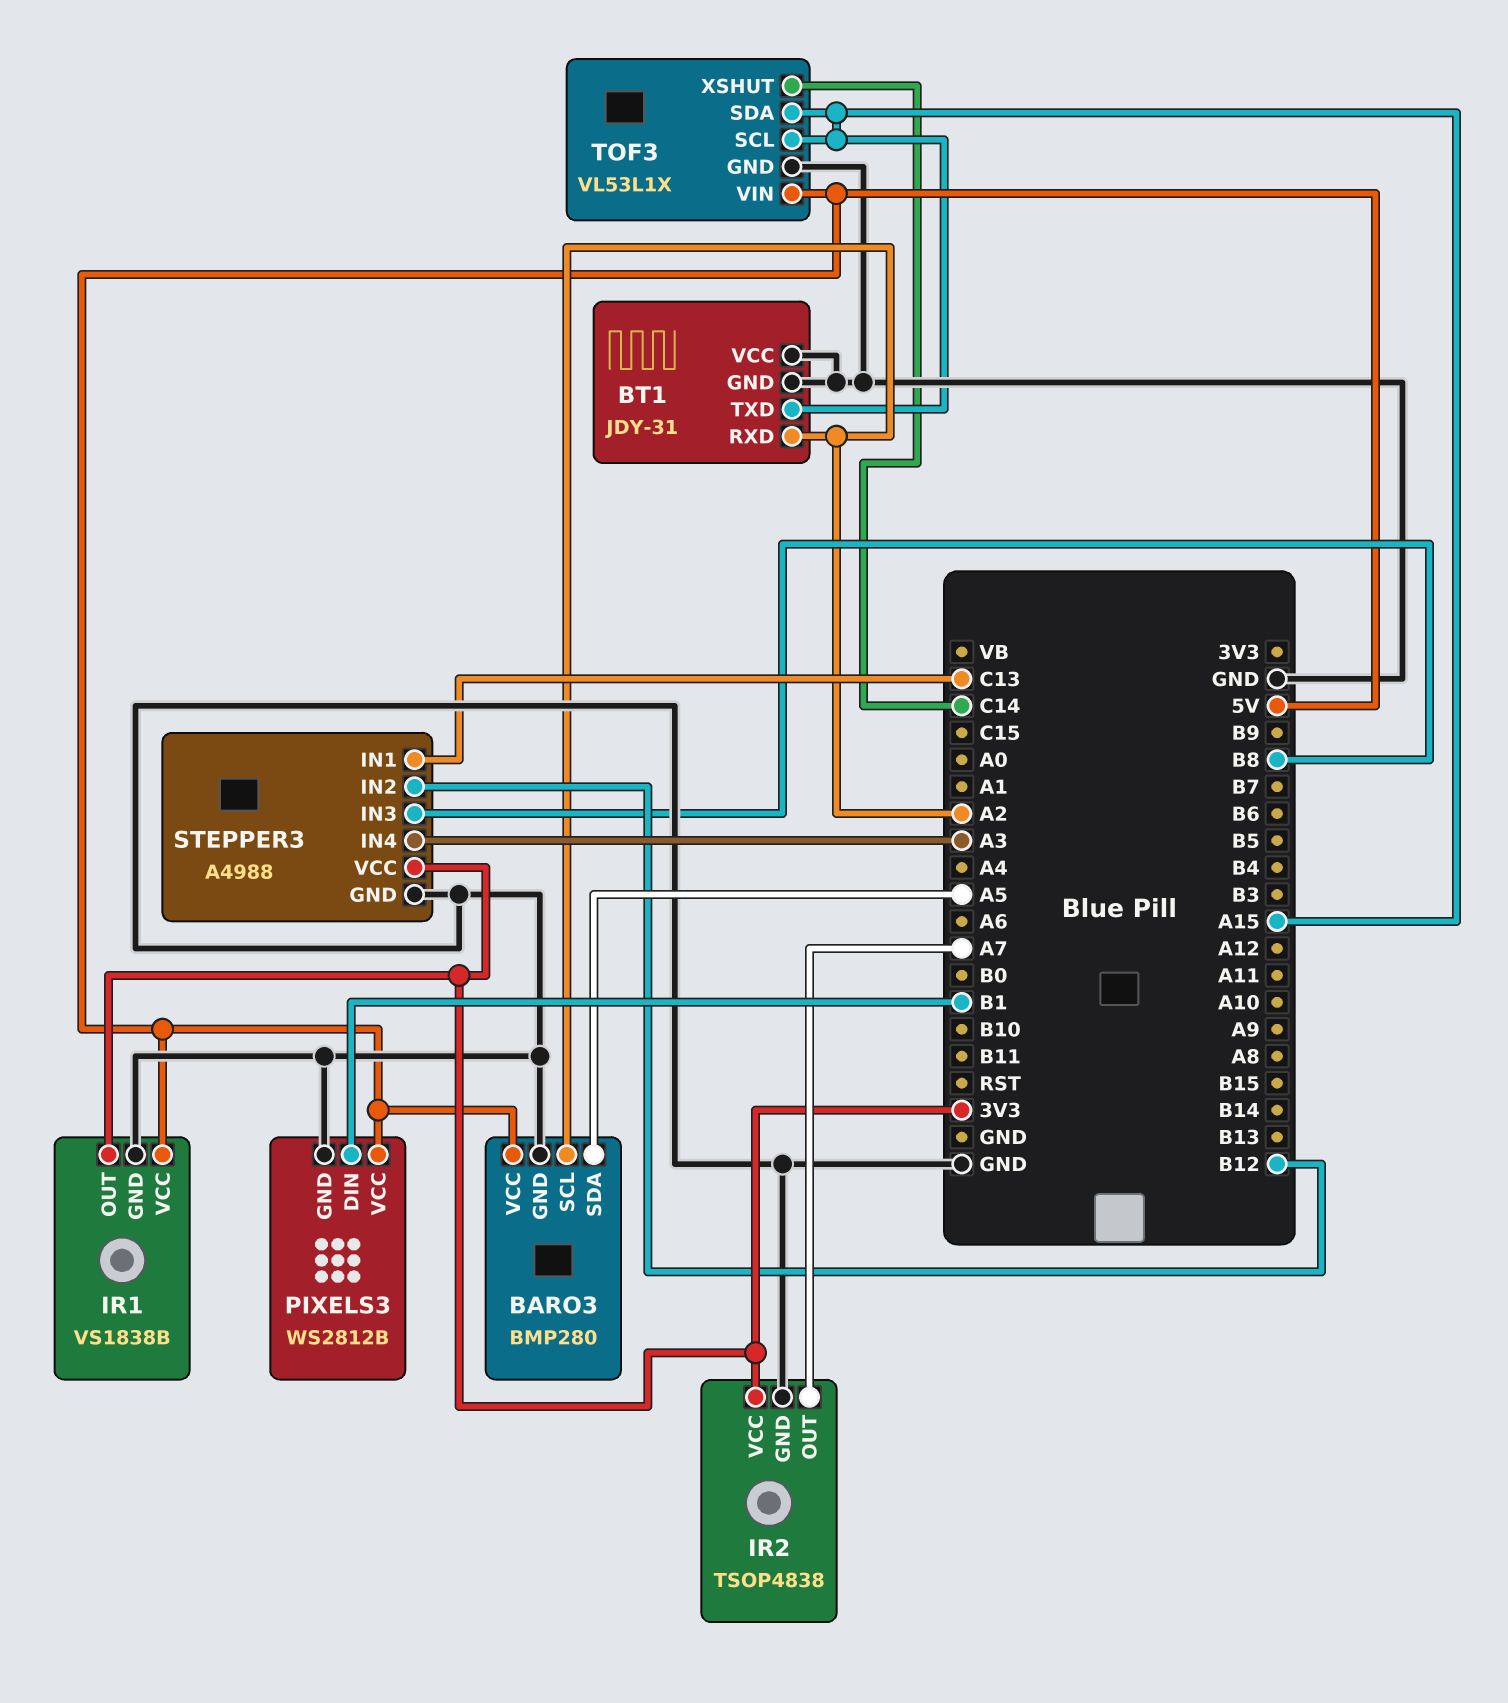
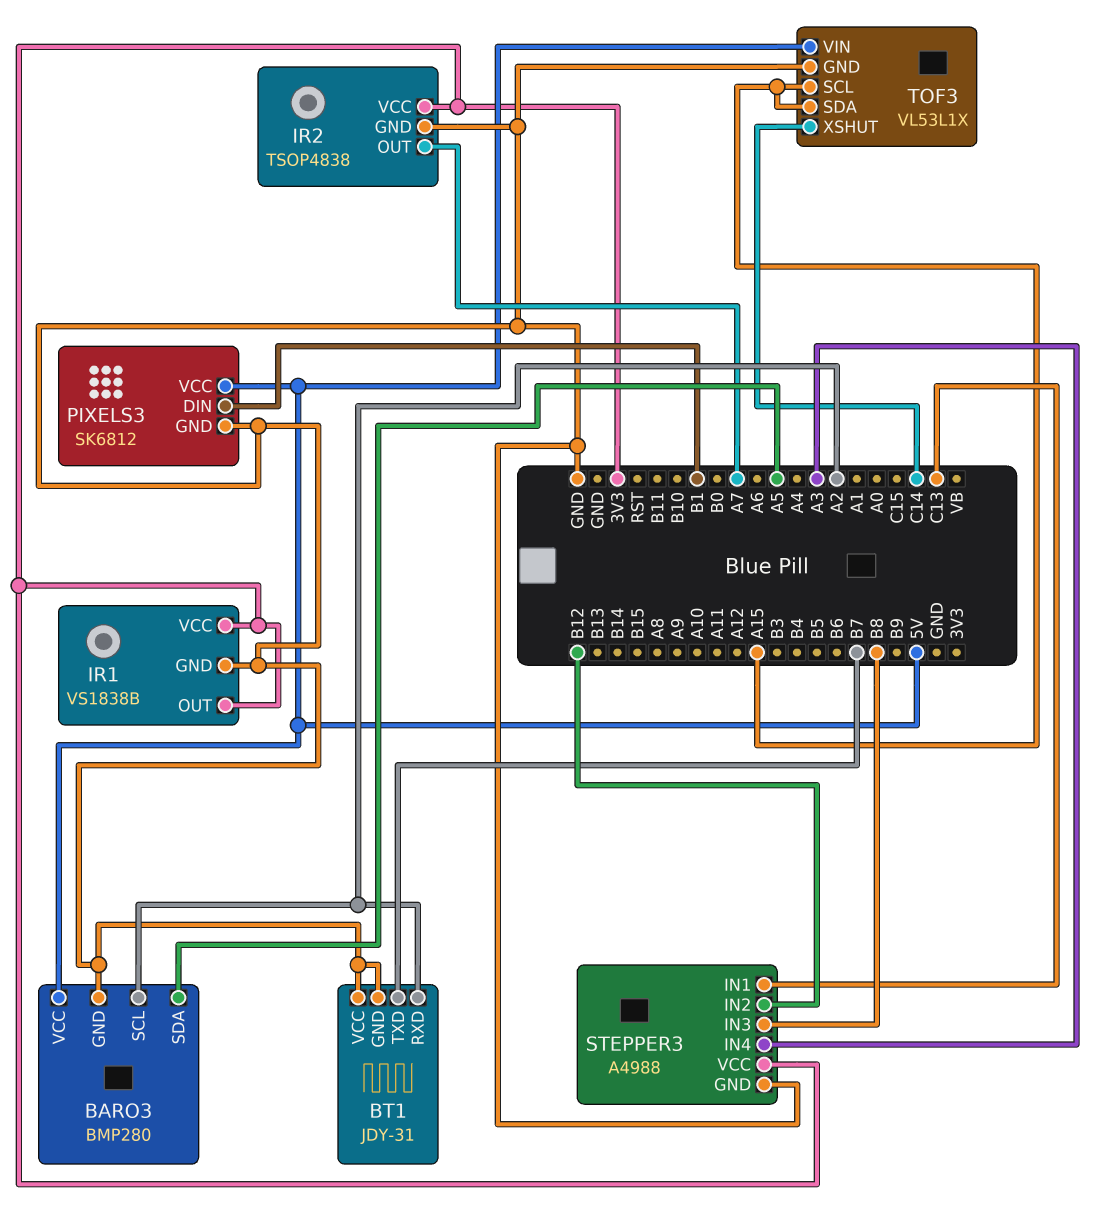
BT1 pin TXD: A15 -> B7
IR1 pin VCC: 5V -> 3V3
PIXELS3: WS2812B -> SK6812

